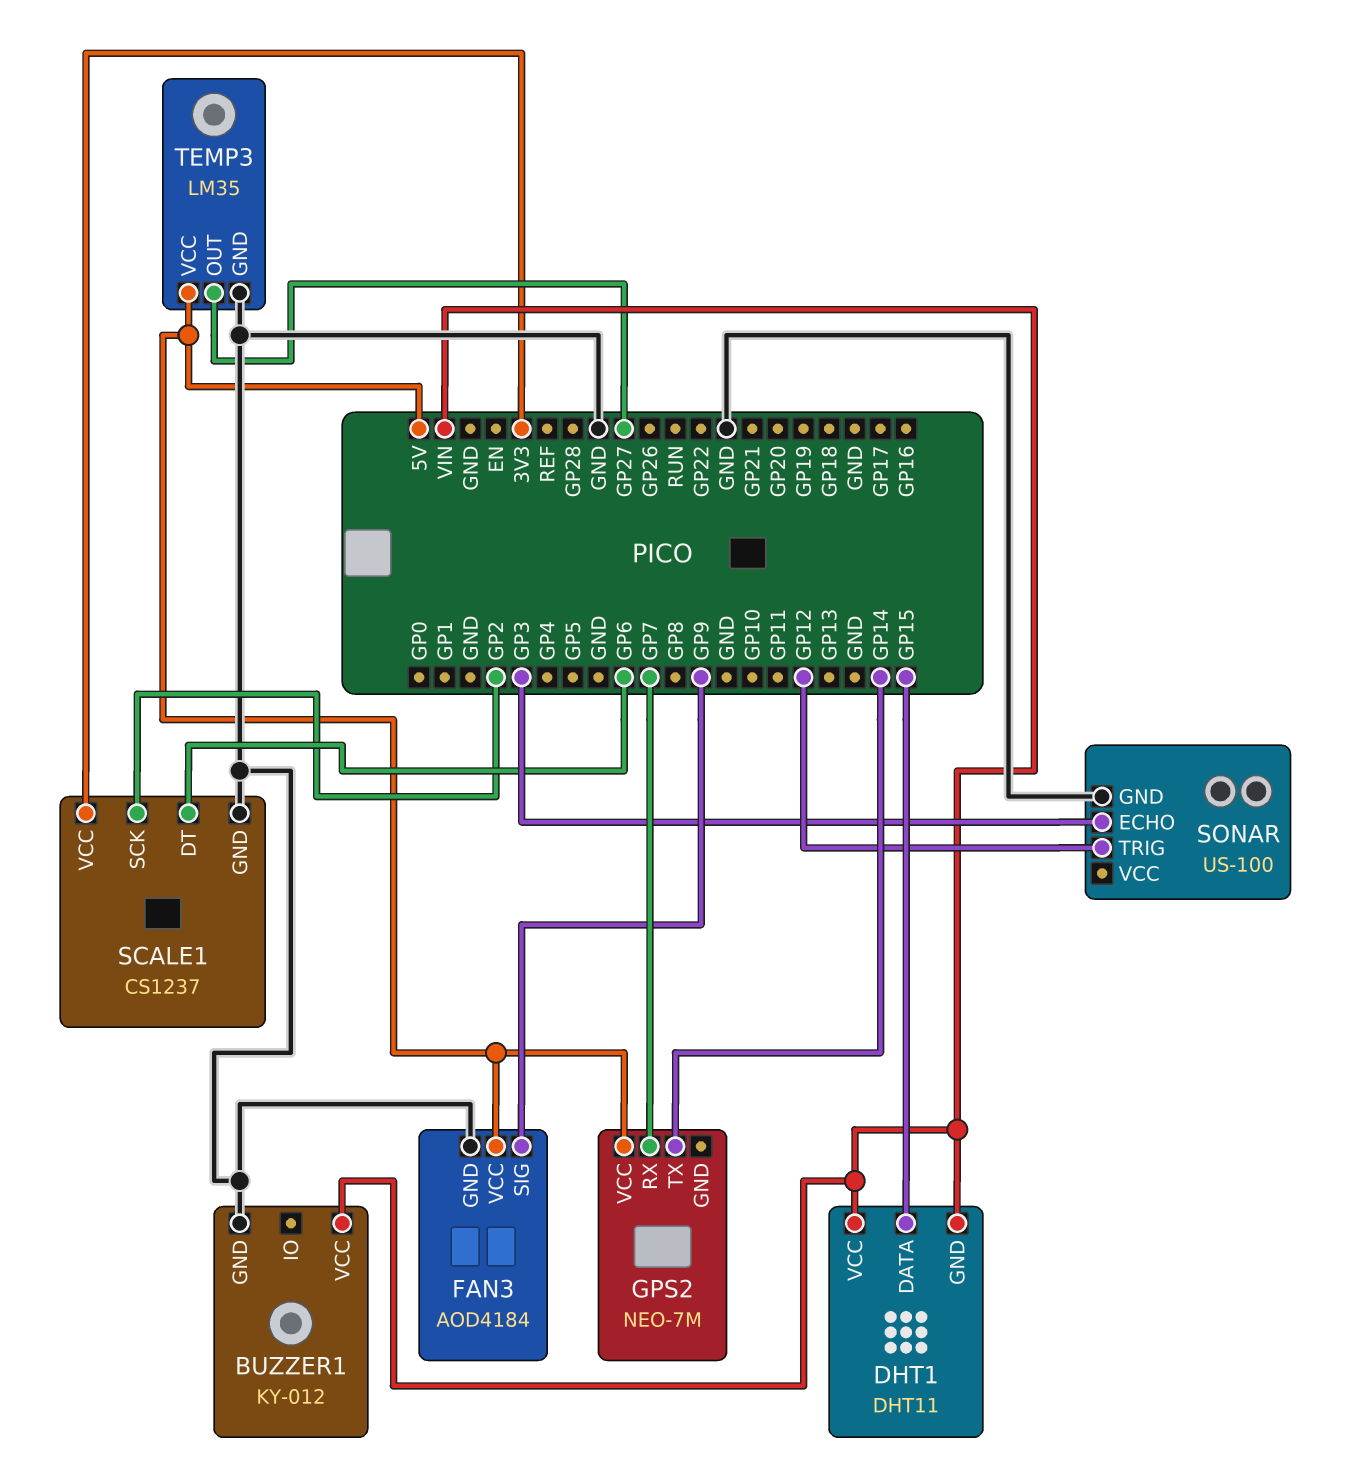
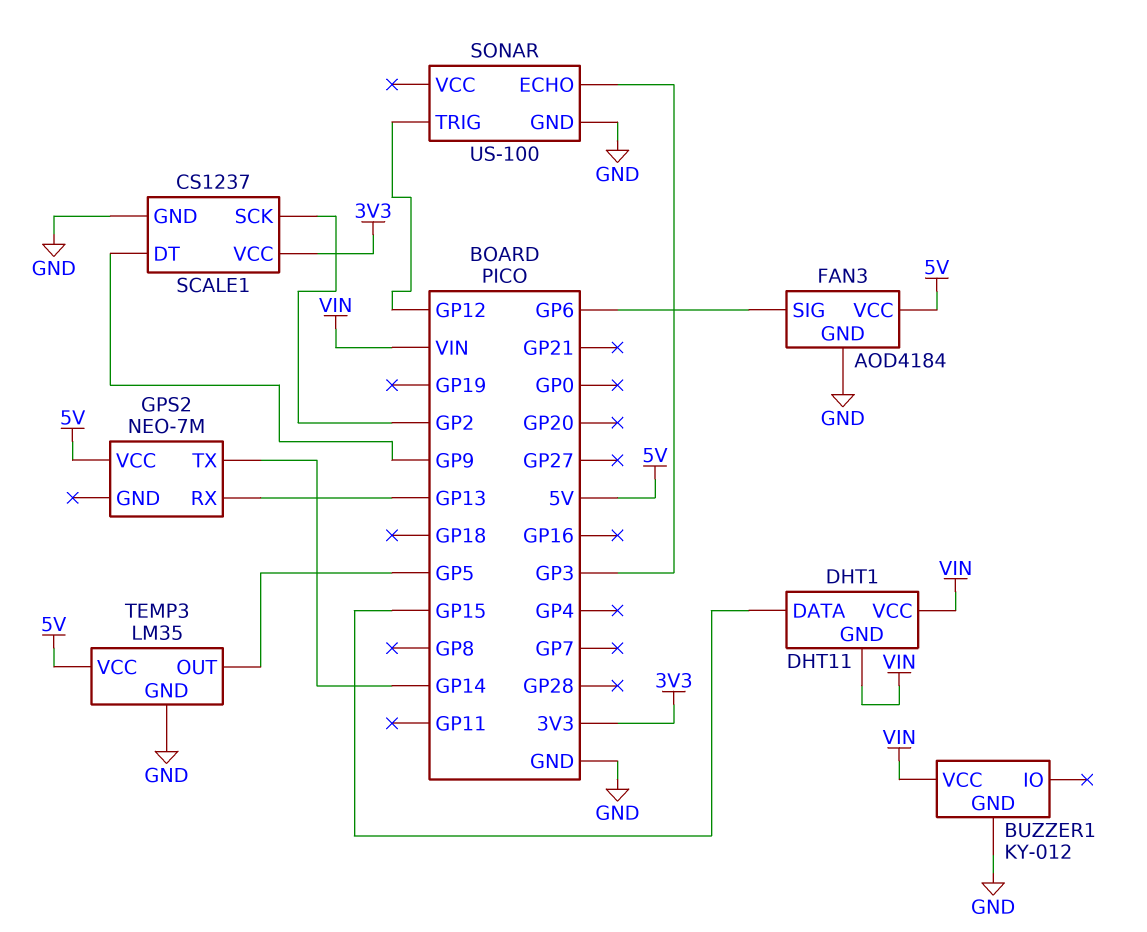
FAN3 pin SIG: GP9 -> GP6
GPS2 pin RX: GP7 -> GP13
SCALE1 pin DT: GP6 -> GP9
TEMP3 pin OUT: GP27 -> GP5

